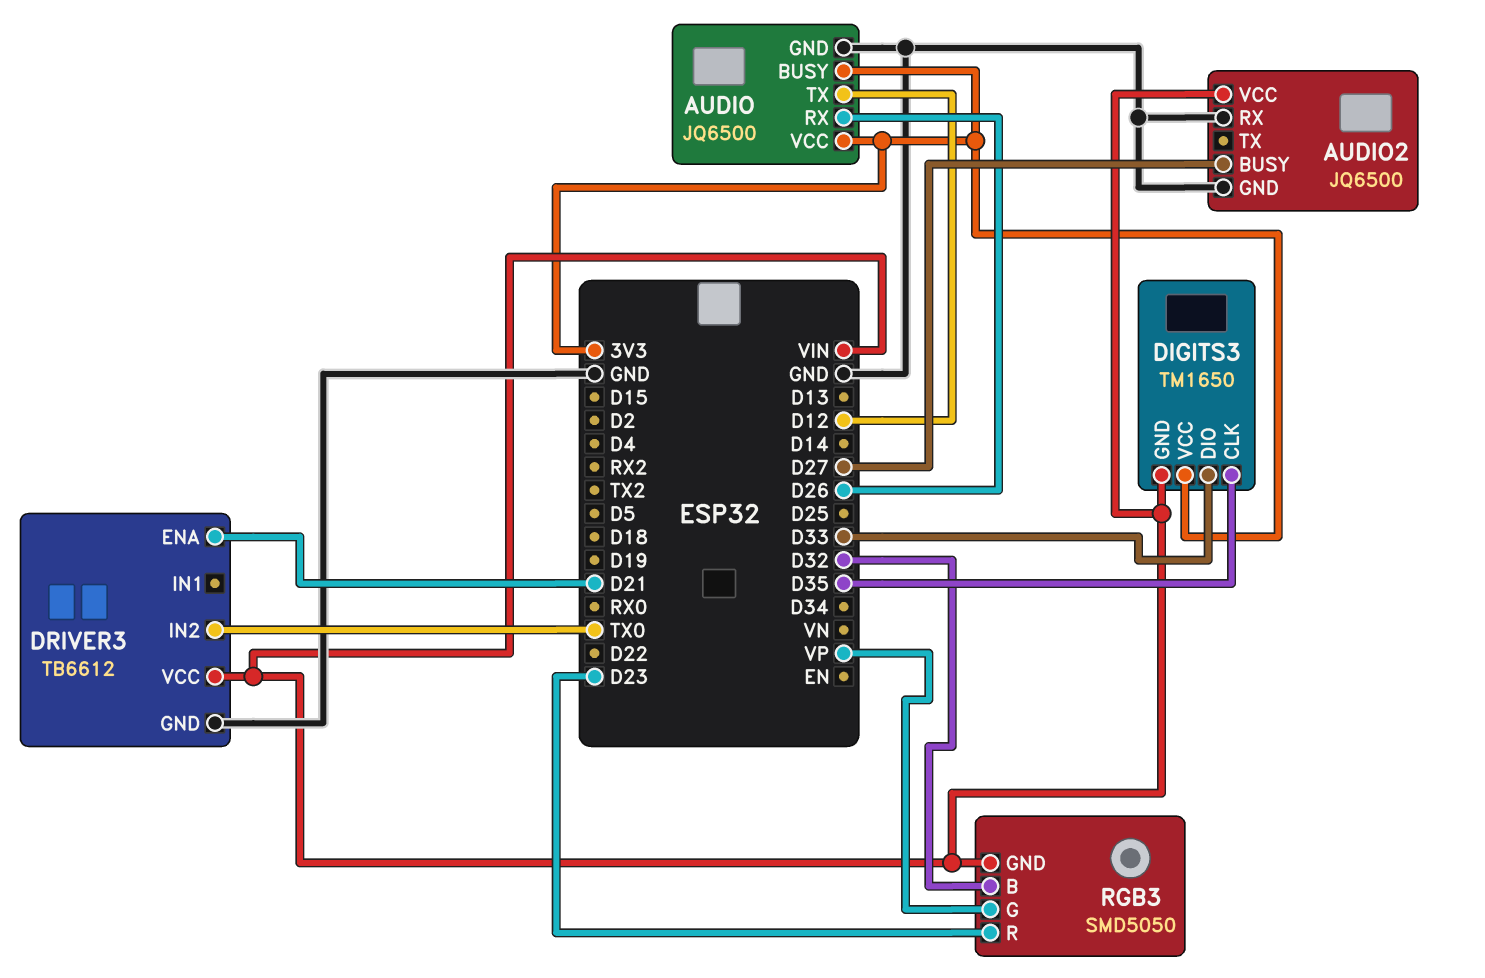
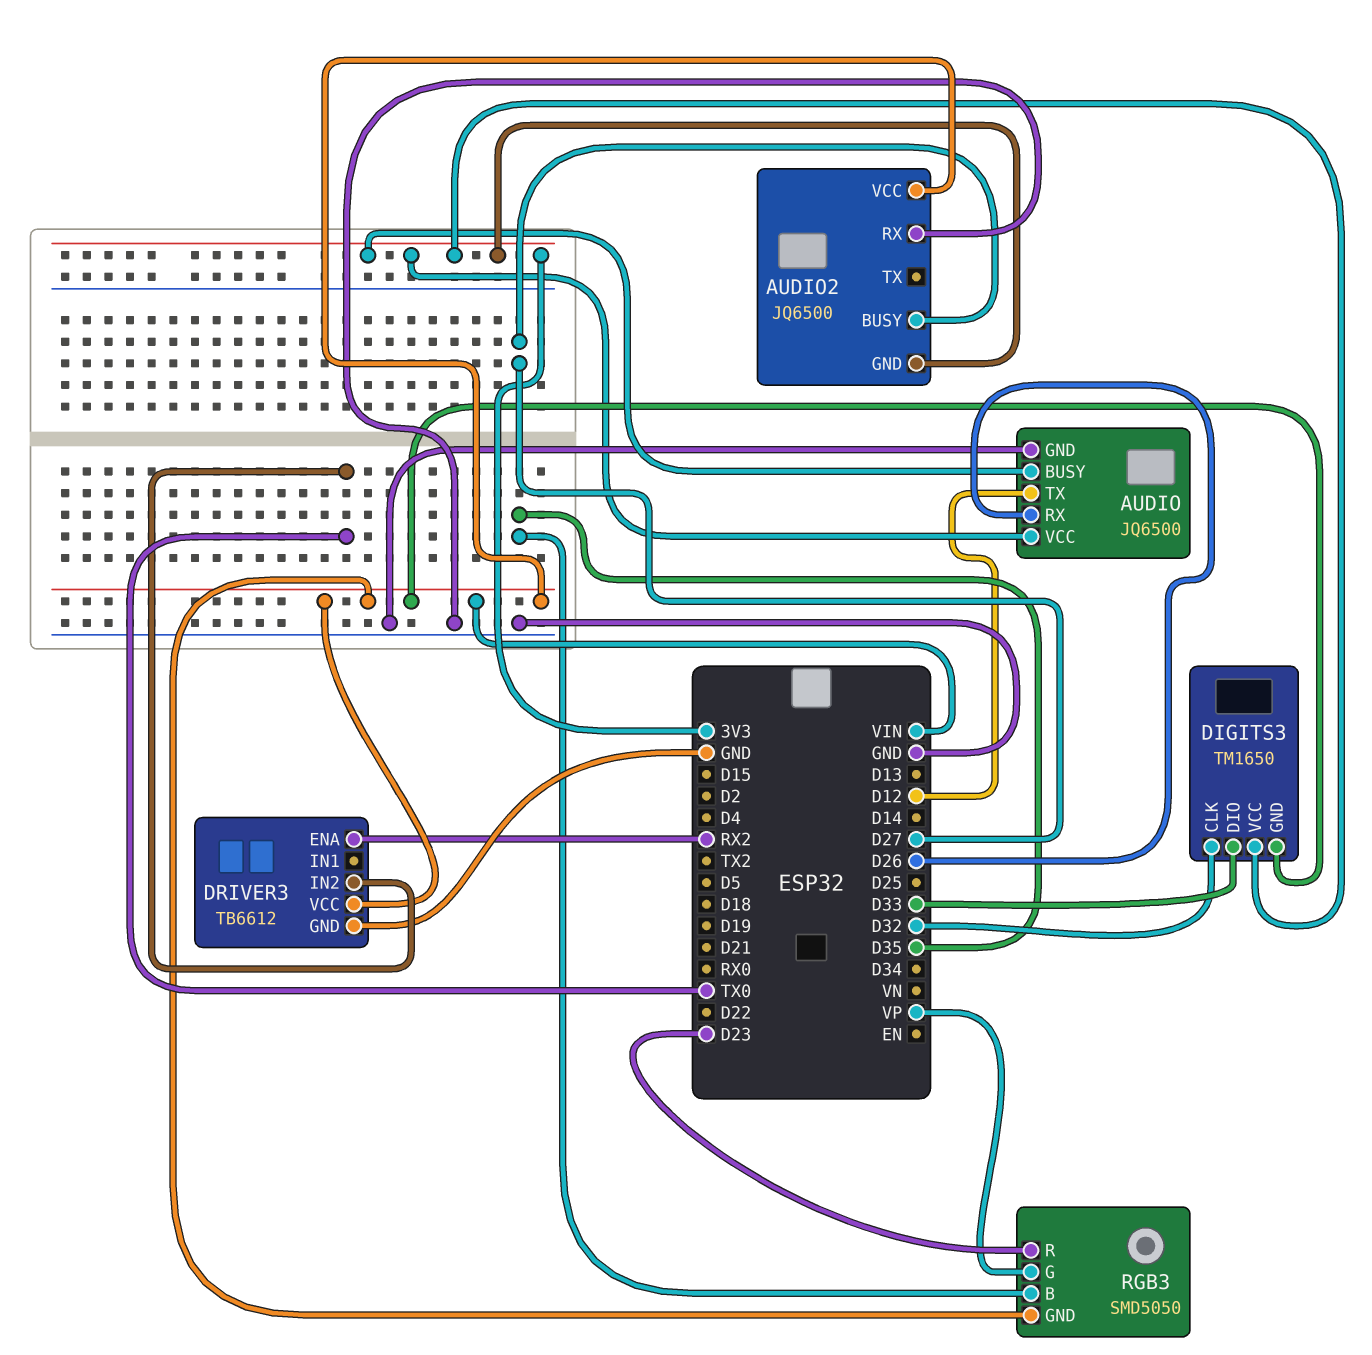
AUDIO2 pin GND: GND -> 3V3
DIGITS3 pin CLK: D35 -> D32
DRIVER3 pin ENA: D21 -> RX2
RGB3 pin B: D32 -> D35

